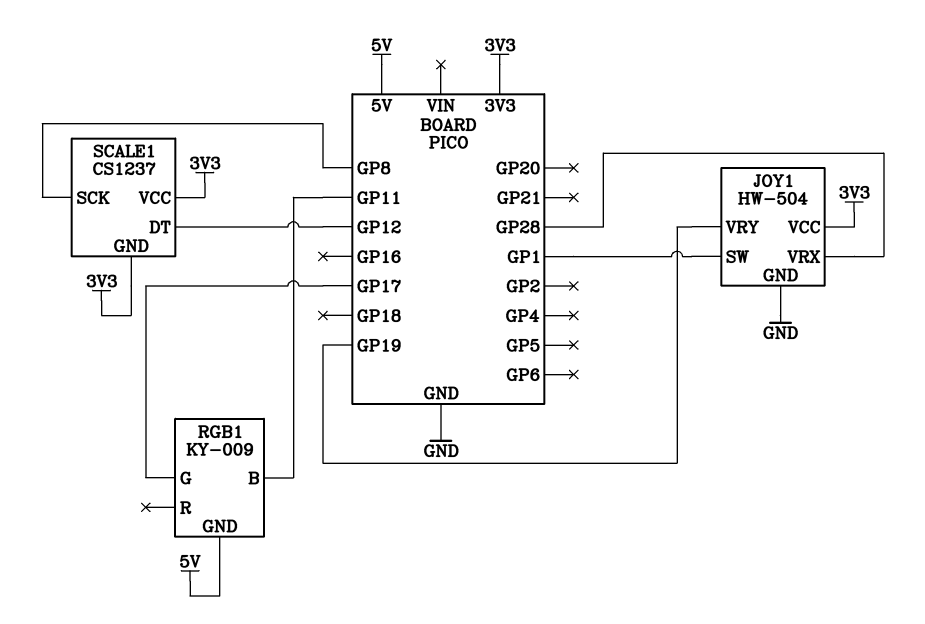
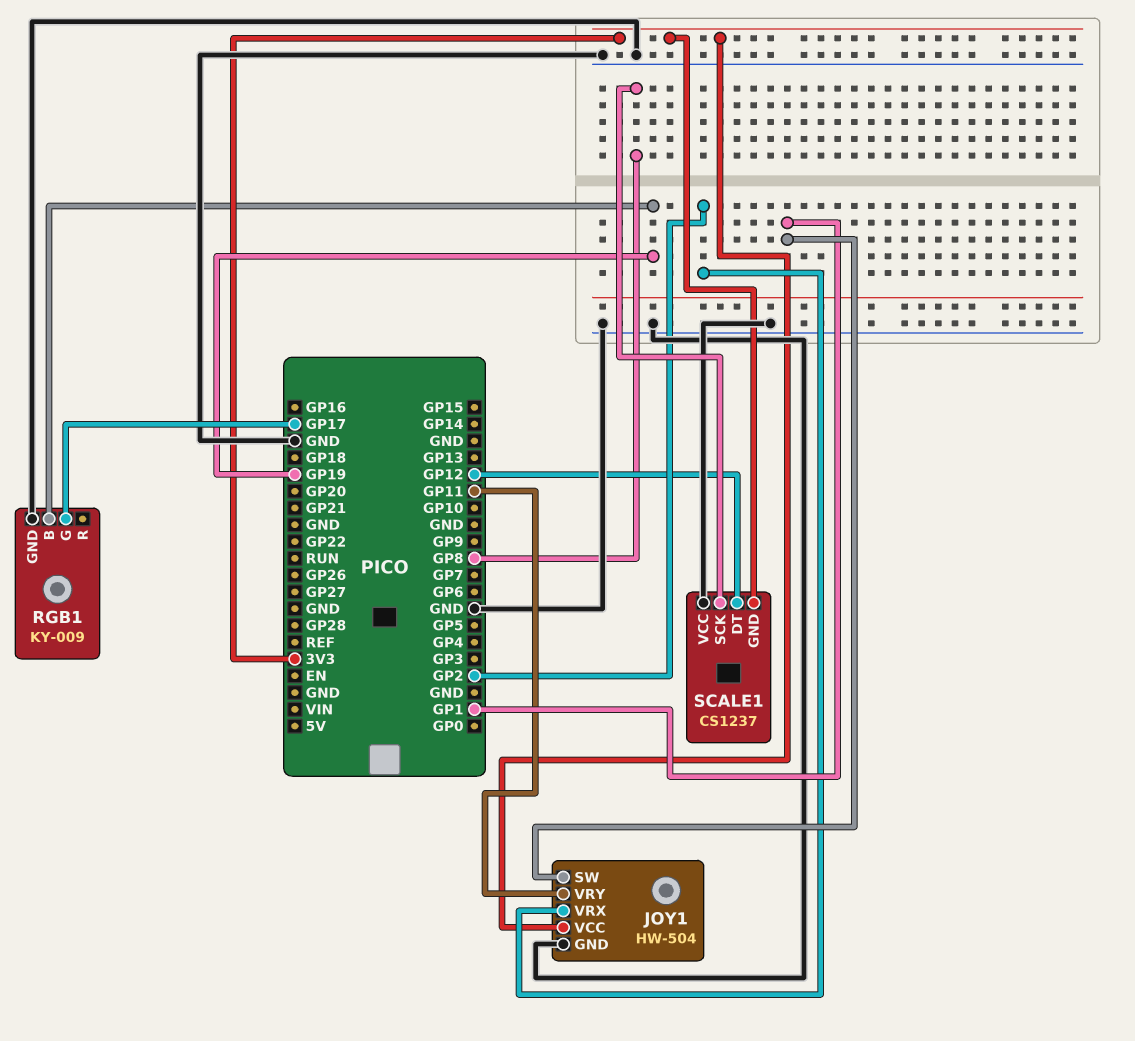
JOY1 pin VRX: GP28 -> GP2
JOY1 pin VRY: GP19 -> GP11
RGB1 pin B: GP11 -> GP19
RGB1 pin GND: 5V -> GND
SCALE1 pin VCC: 3V3 -> GND

